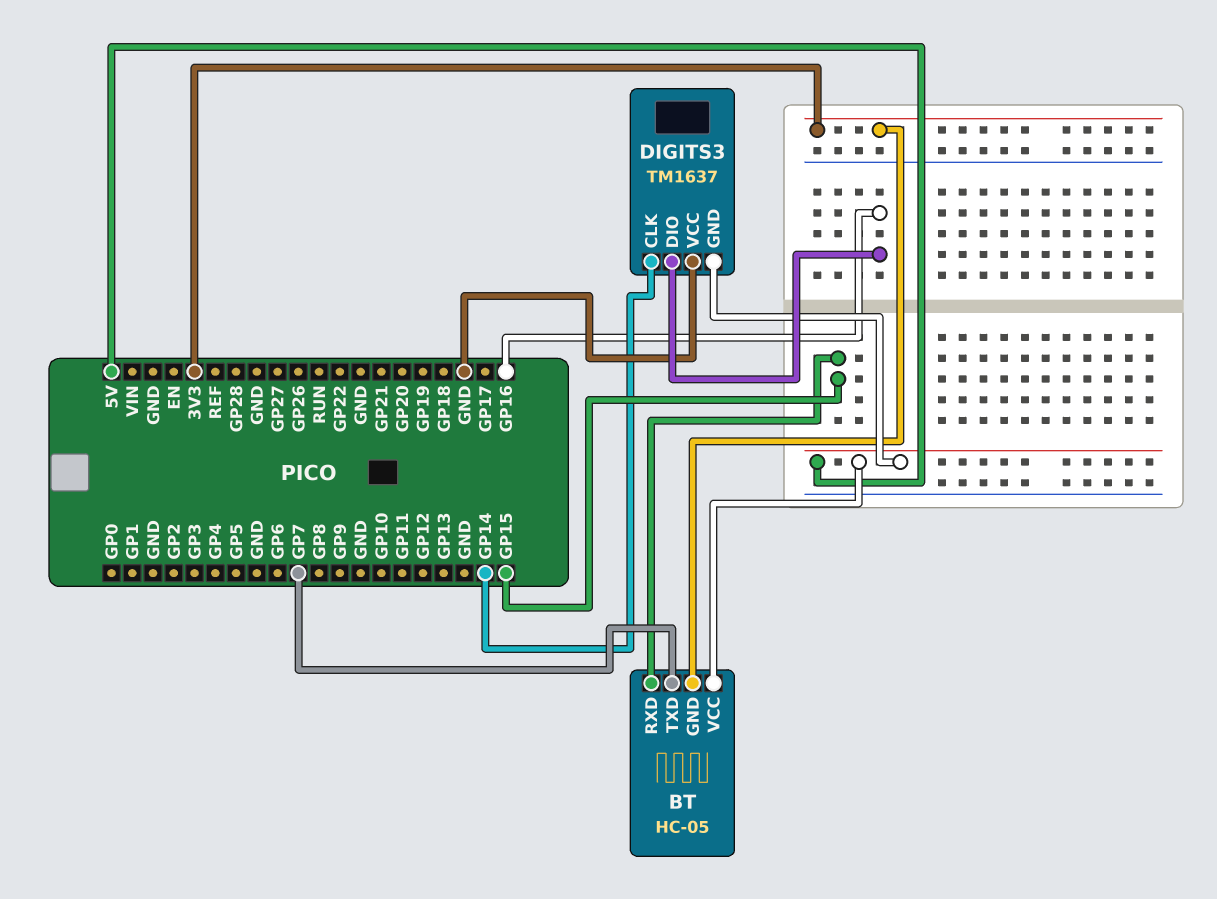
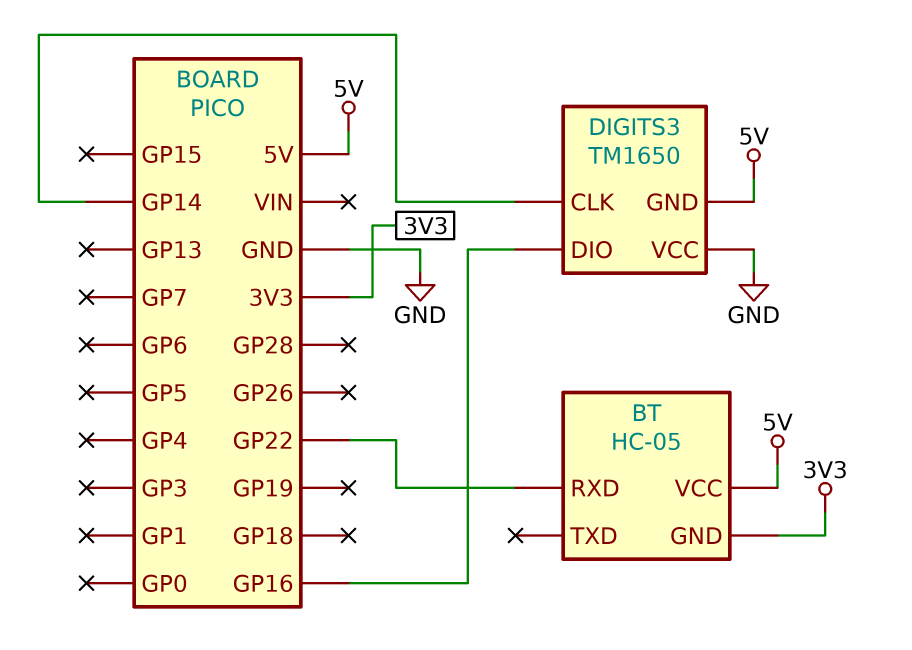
BT pin RXD: GP15 -> GP22
BT pin TXD: GP7 -> none
DIGITS3: TM1637 -> TM1650

